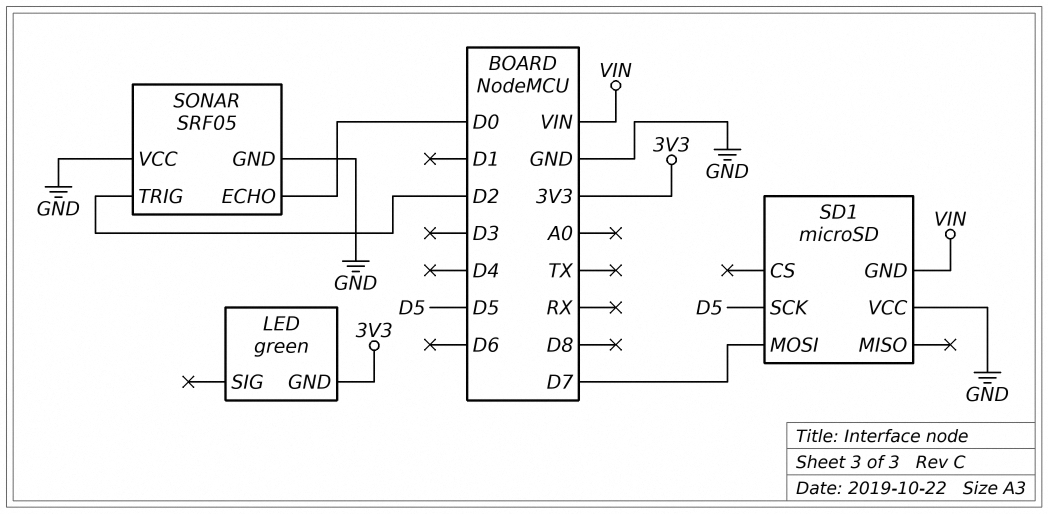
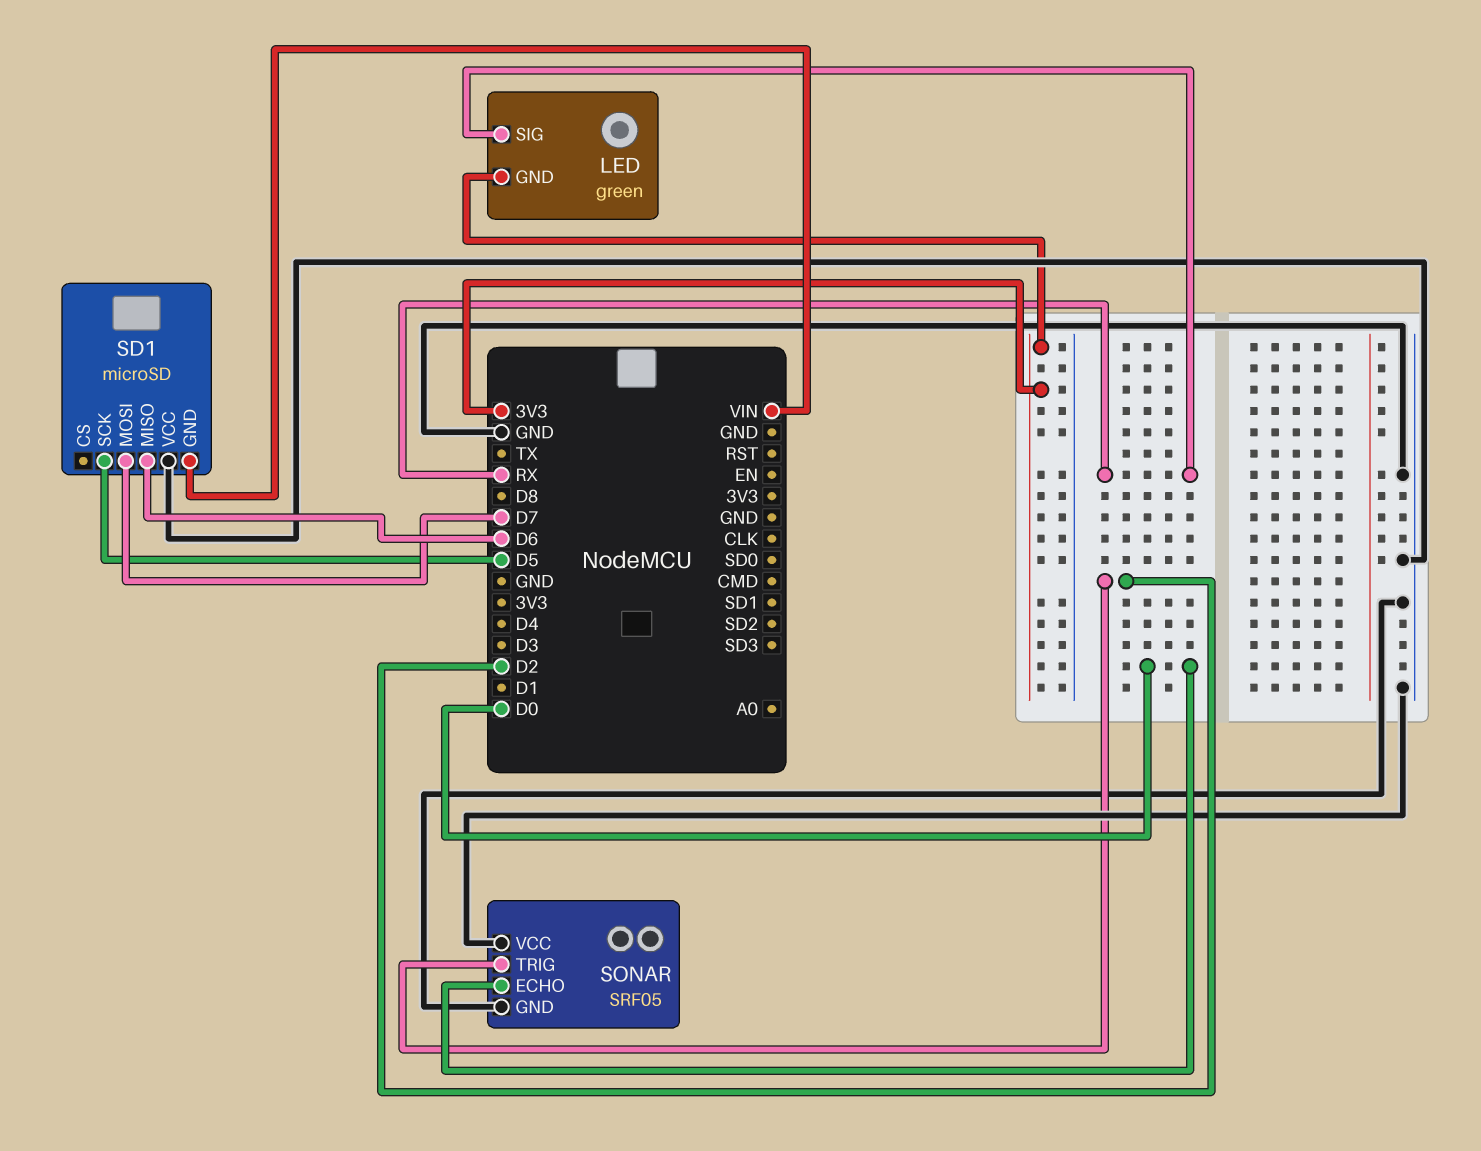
LED pin SIG: none -> RX
SD1 pin MISO: none -> D6

